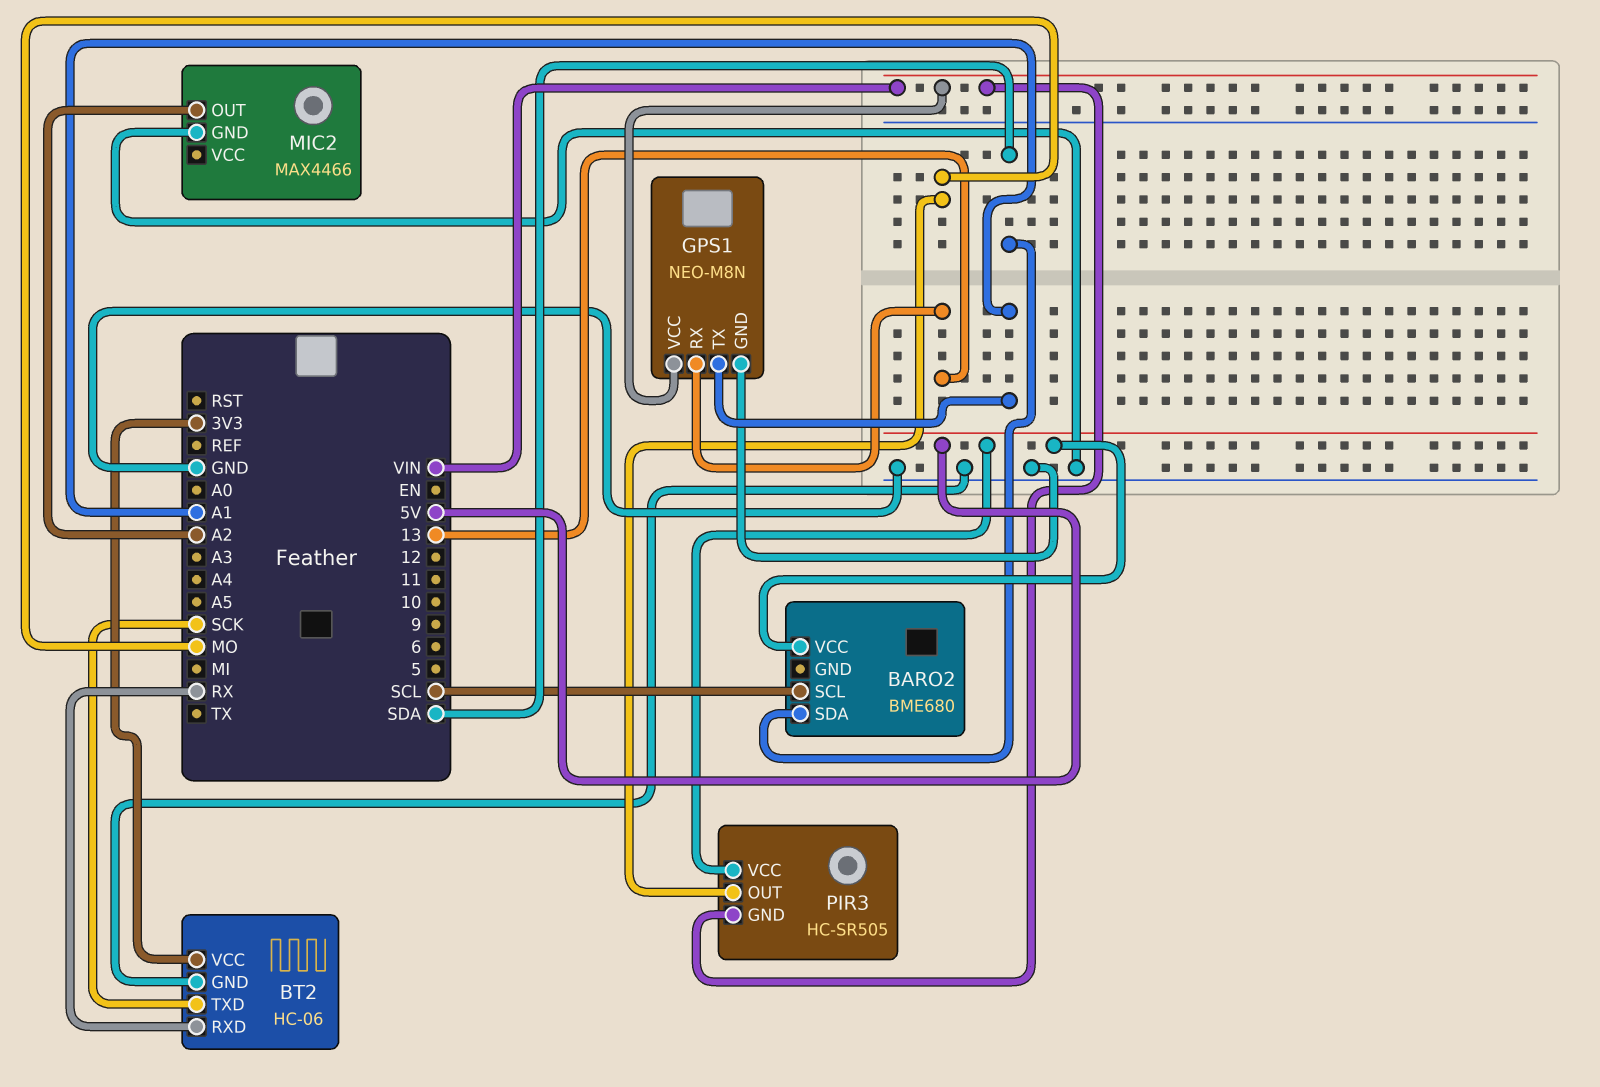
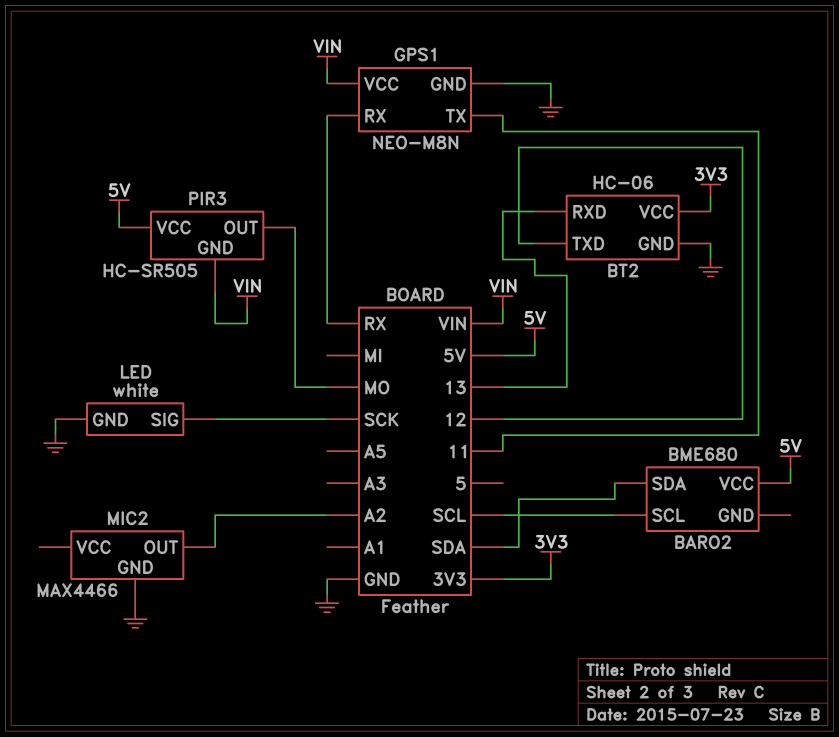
BT2 pin RXD: RX -> 13
BT2 pin TXD: SCK -> 12
GPS1 pin RX: 13 -> RX
GPS1 pin TX: A1 -> 11
LED: none -> white
LED pin GND: none -> GND
LED pin SIG: none -> SCK

